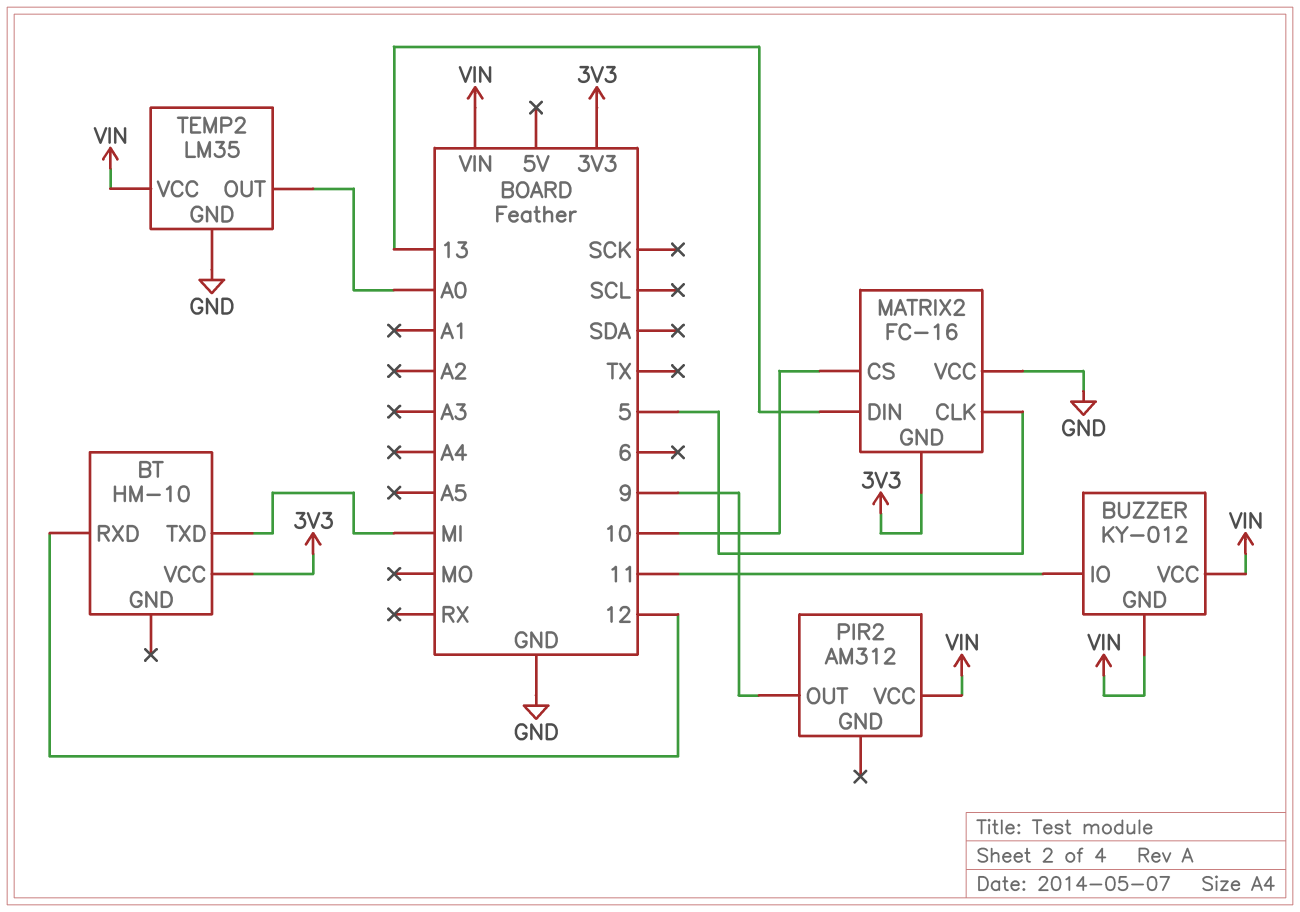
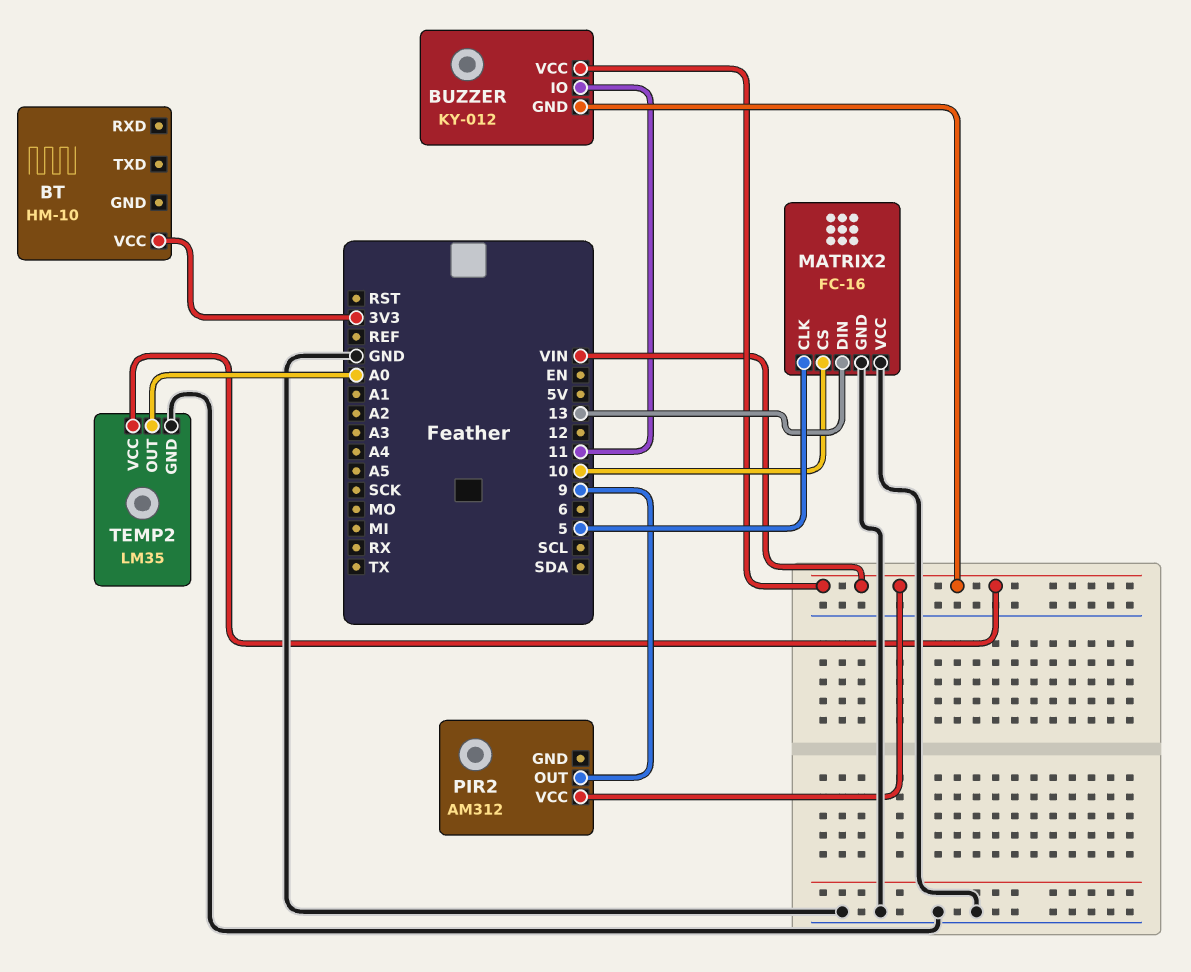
BT pin RXD: 12 -> none
BT pin TXD: MI -> none
MATRIX2 pin GND: 3V3 -> GND

